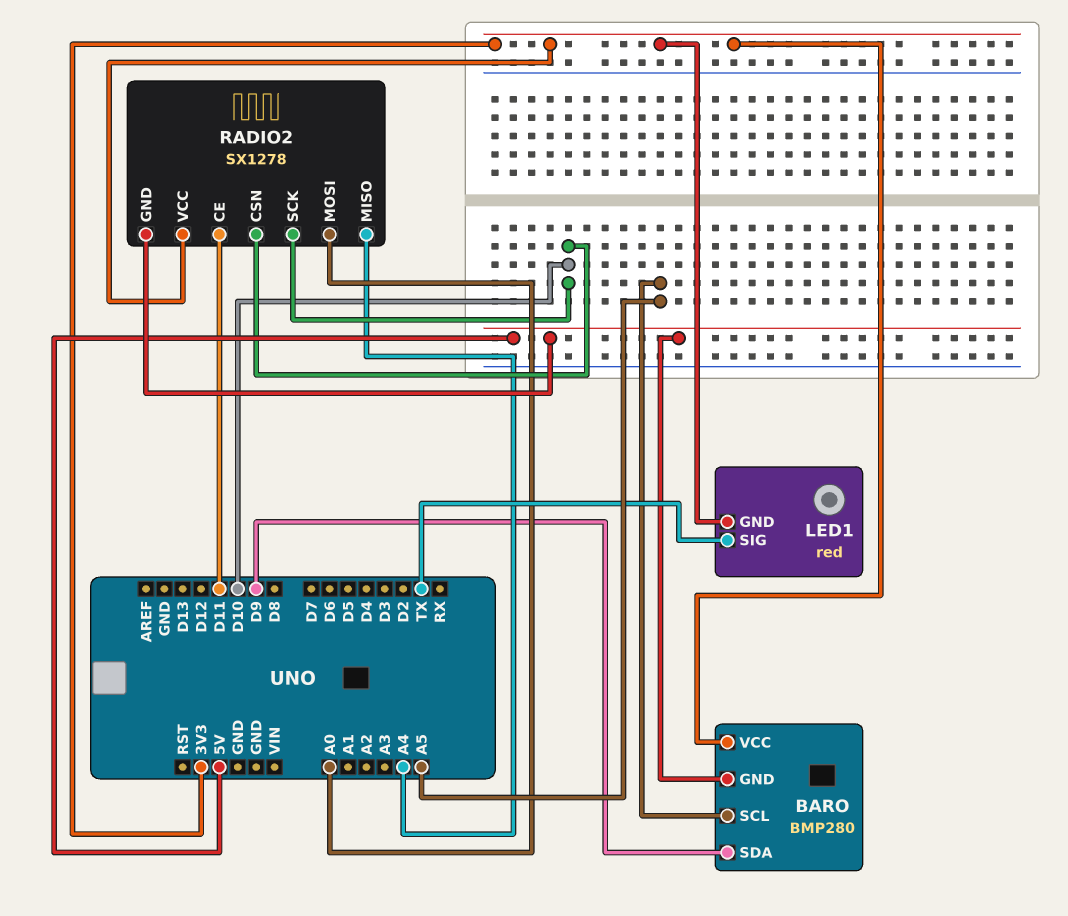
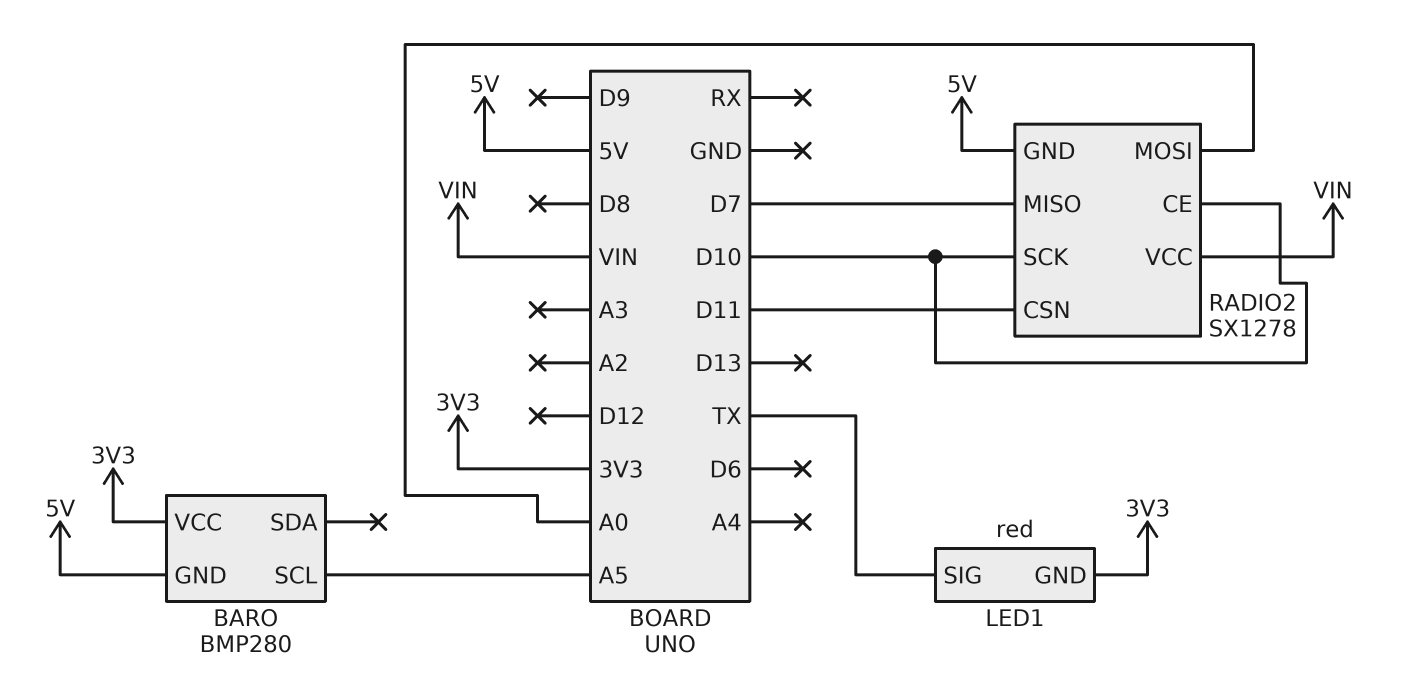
BARO pin SDA: D9 -> none
RADIO2 pin CE: D11 -> D10
RADIO2 pin CSN: D10 -> D11
RADIO2 pin MISO: A4 -> D7
RADIO2 pin VCC: 3V3 -> VIN

